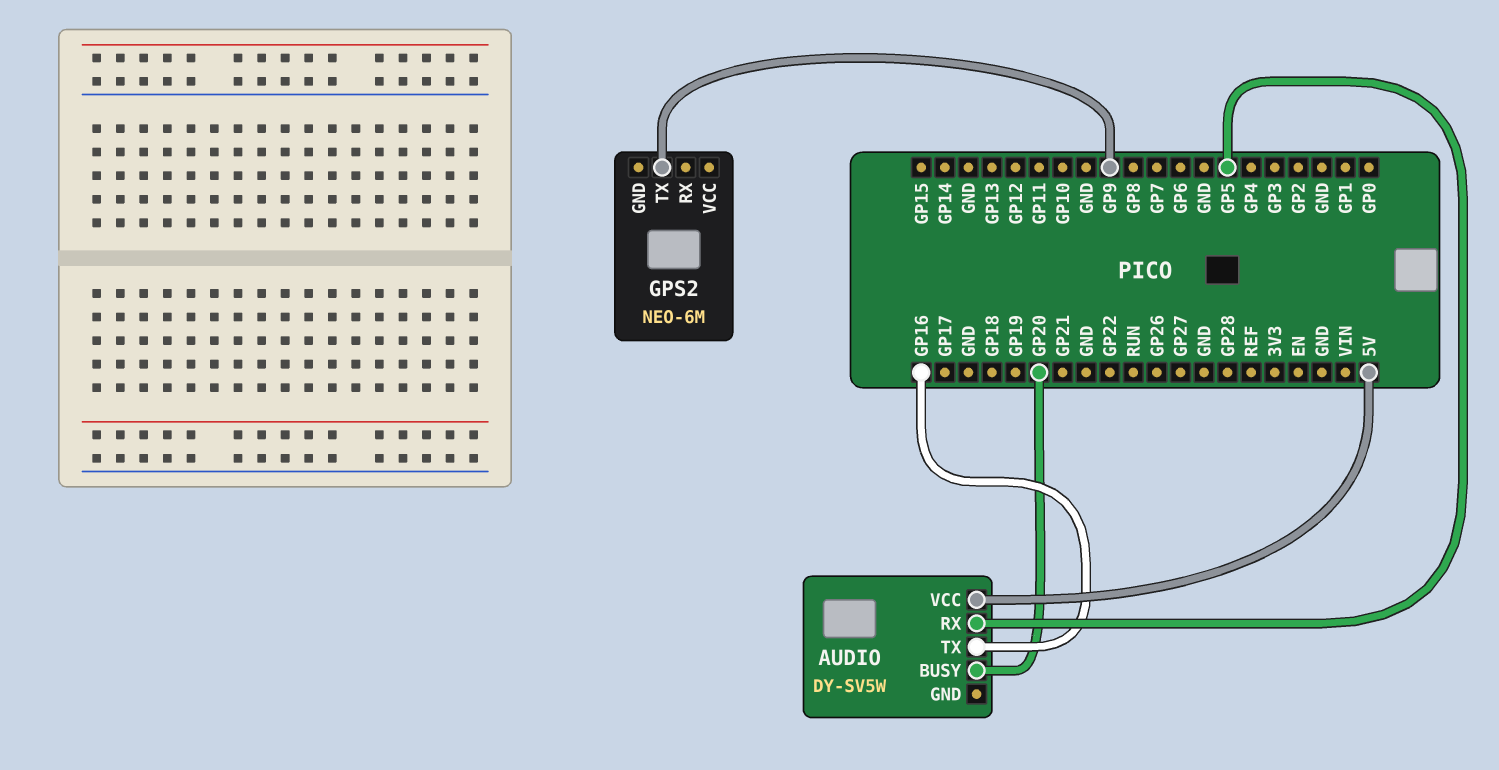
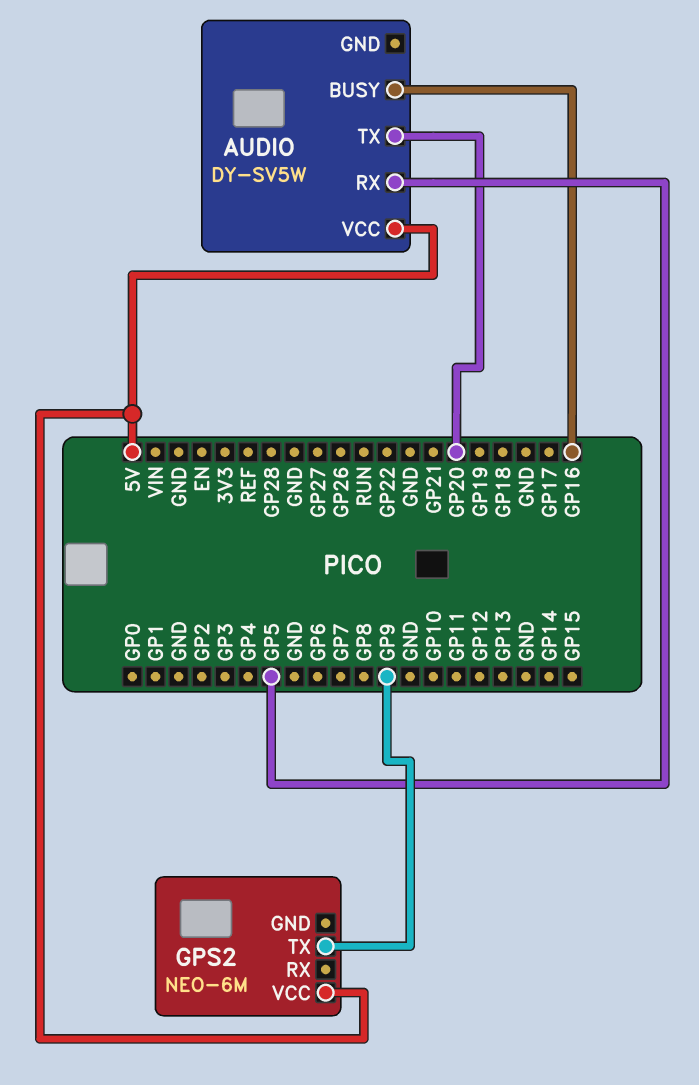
AUDIO pin BUSY: GP20 -> GP16
AUDIO pin TX: GP16 -> GP20
GPS2 pin VCC: none -> 5V

